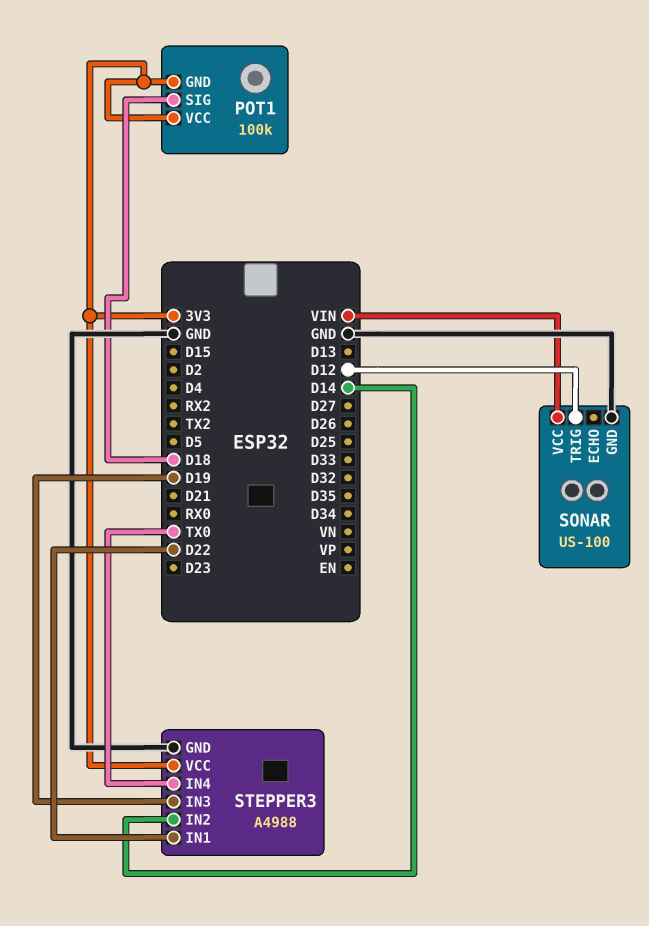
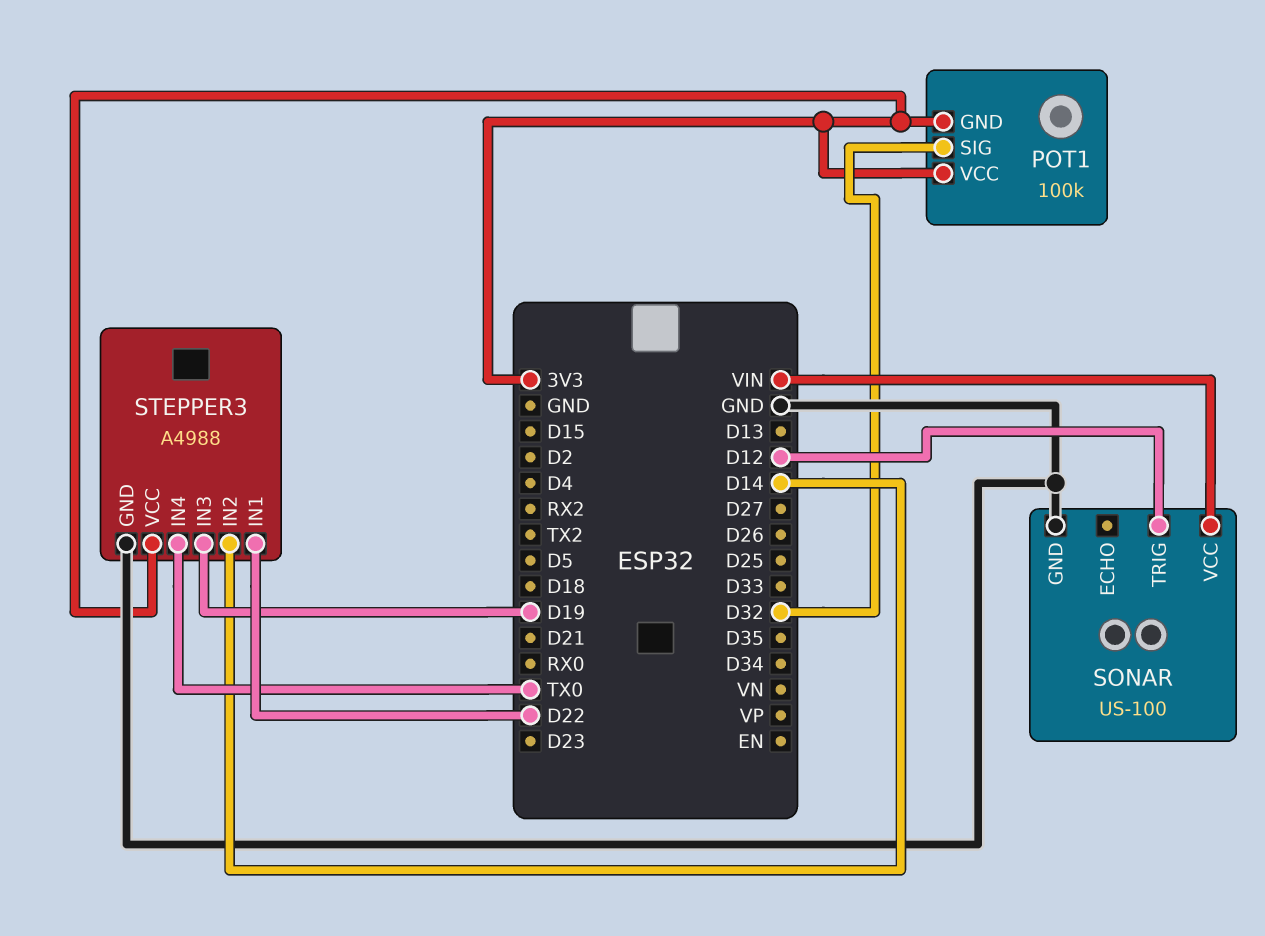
POT1 pin SIG: D18 -> D32

